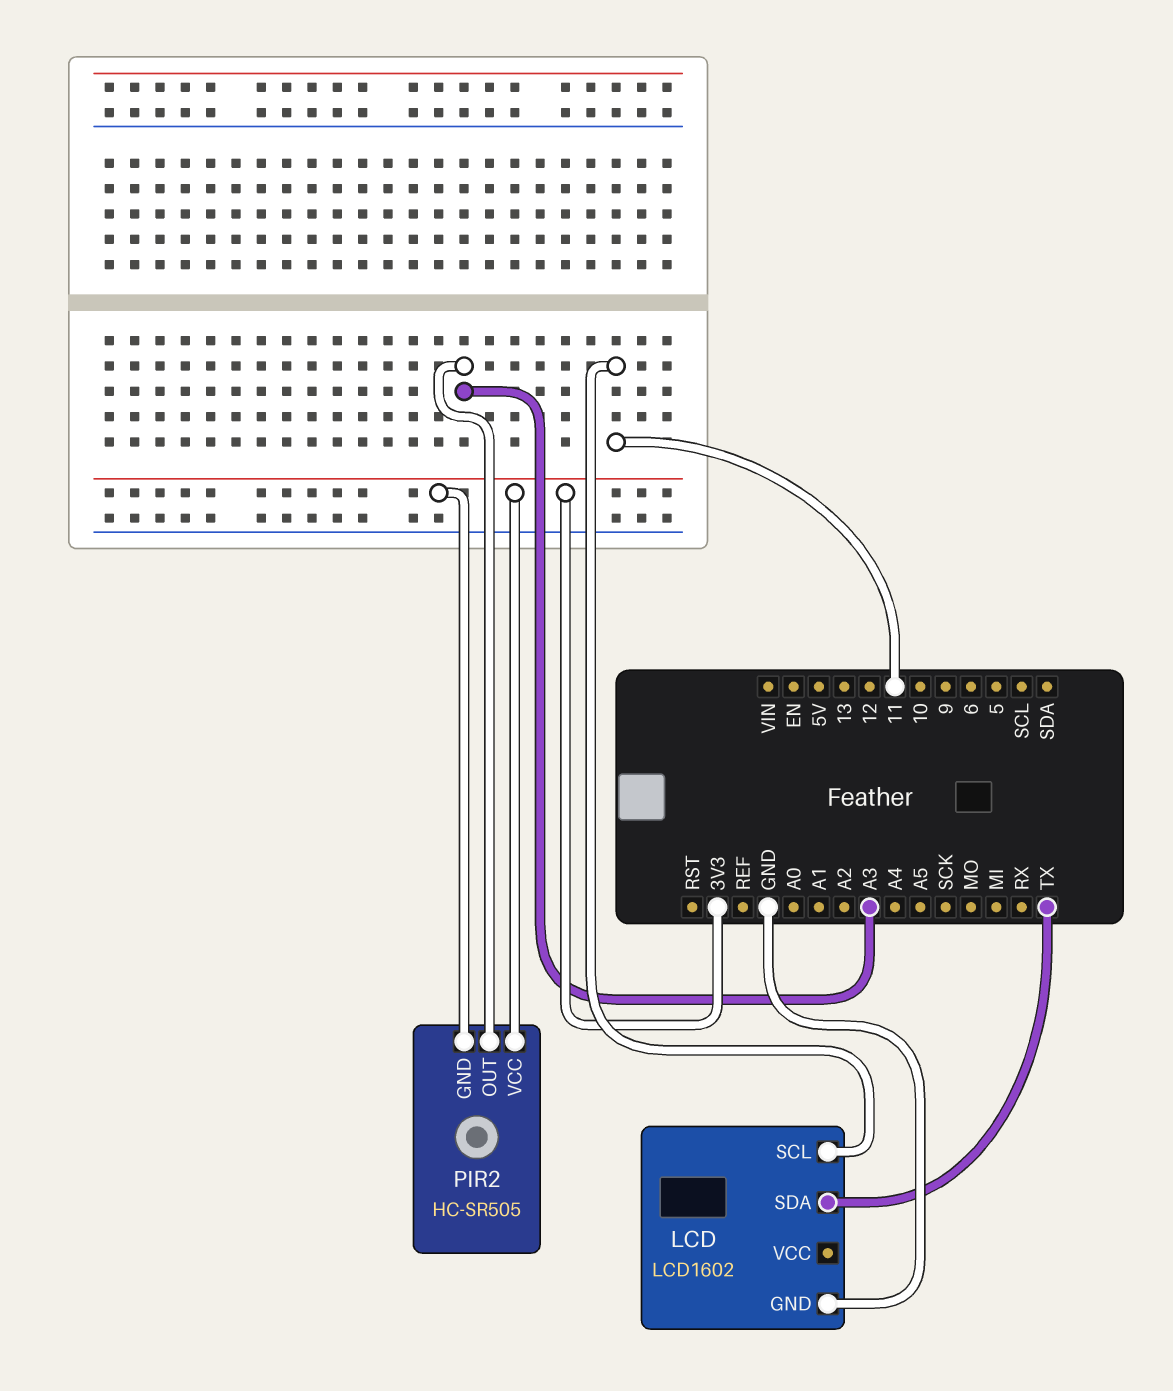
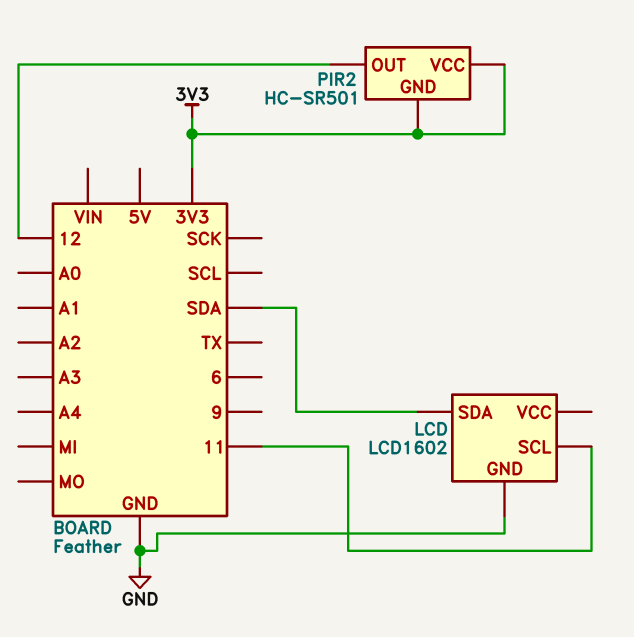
LCD pin SDA: TX -> SDA
PIR2: HC-SR505 -> HC-SR501
PIR2 pin OUT: A3 -> 12

